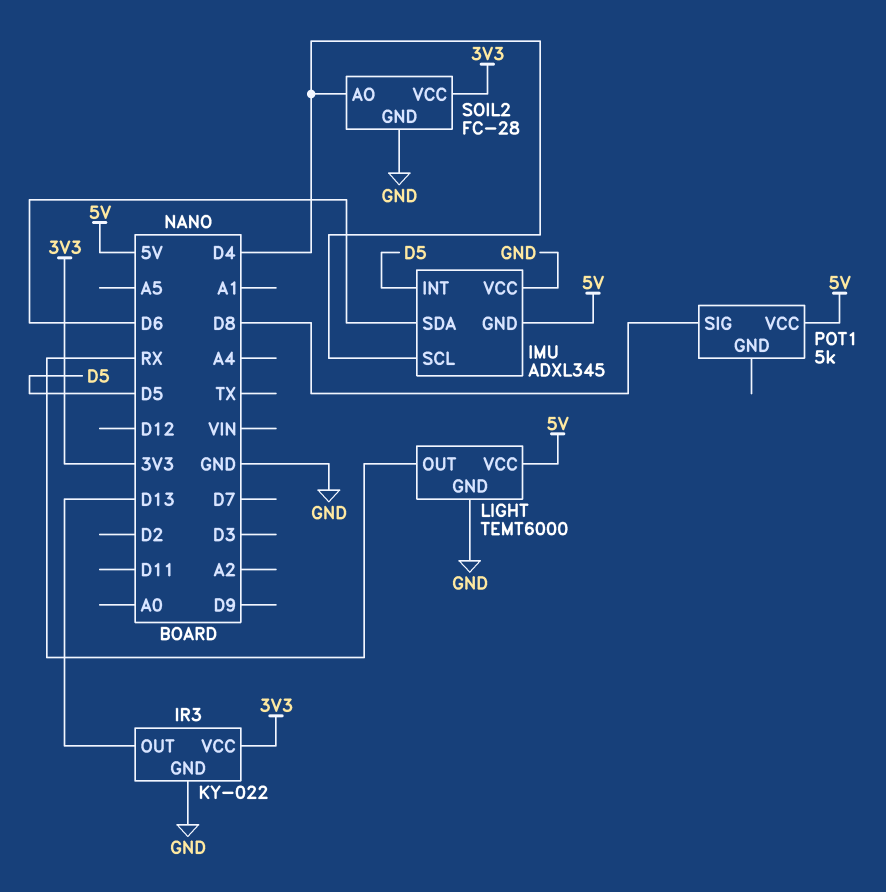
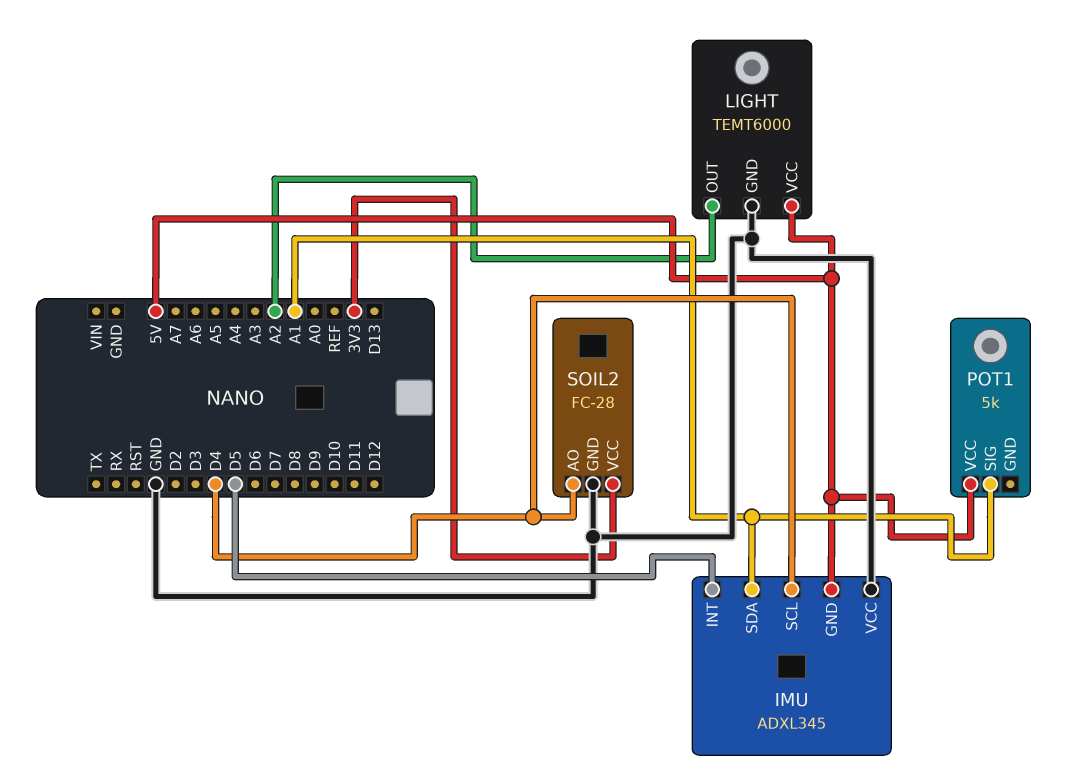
IMU pin SDA: D6 -> A1
IR3: KY-022 -> none
IR3 pin GND: GND -> none
IR3 pin OUT: D13 -> none
IR3 pin VCC: 3V3 -> none
LIGHT pin OUT: RX -> A2
POT1 pin SIG: D8 -> A1

